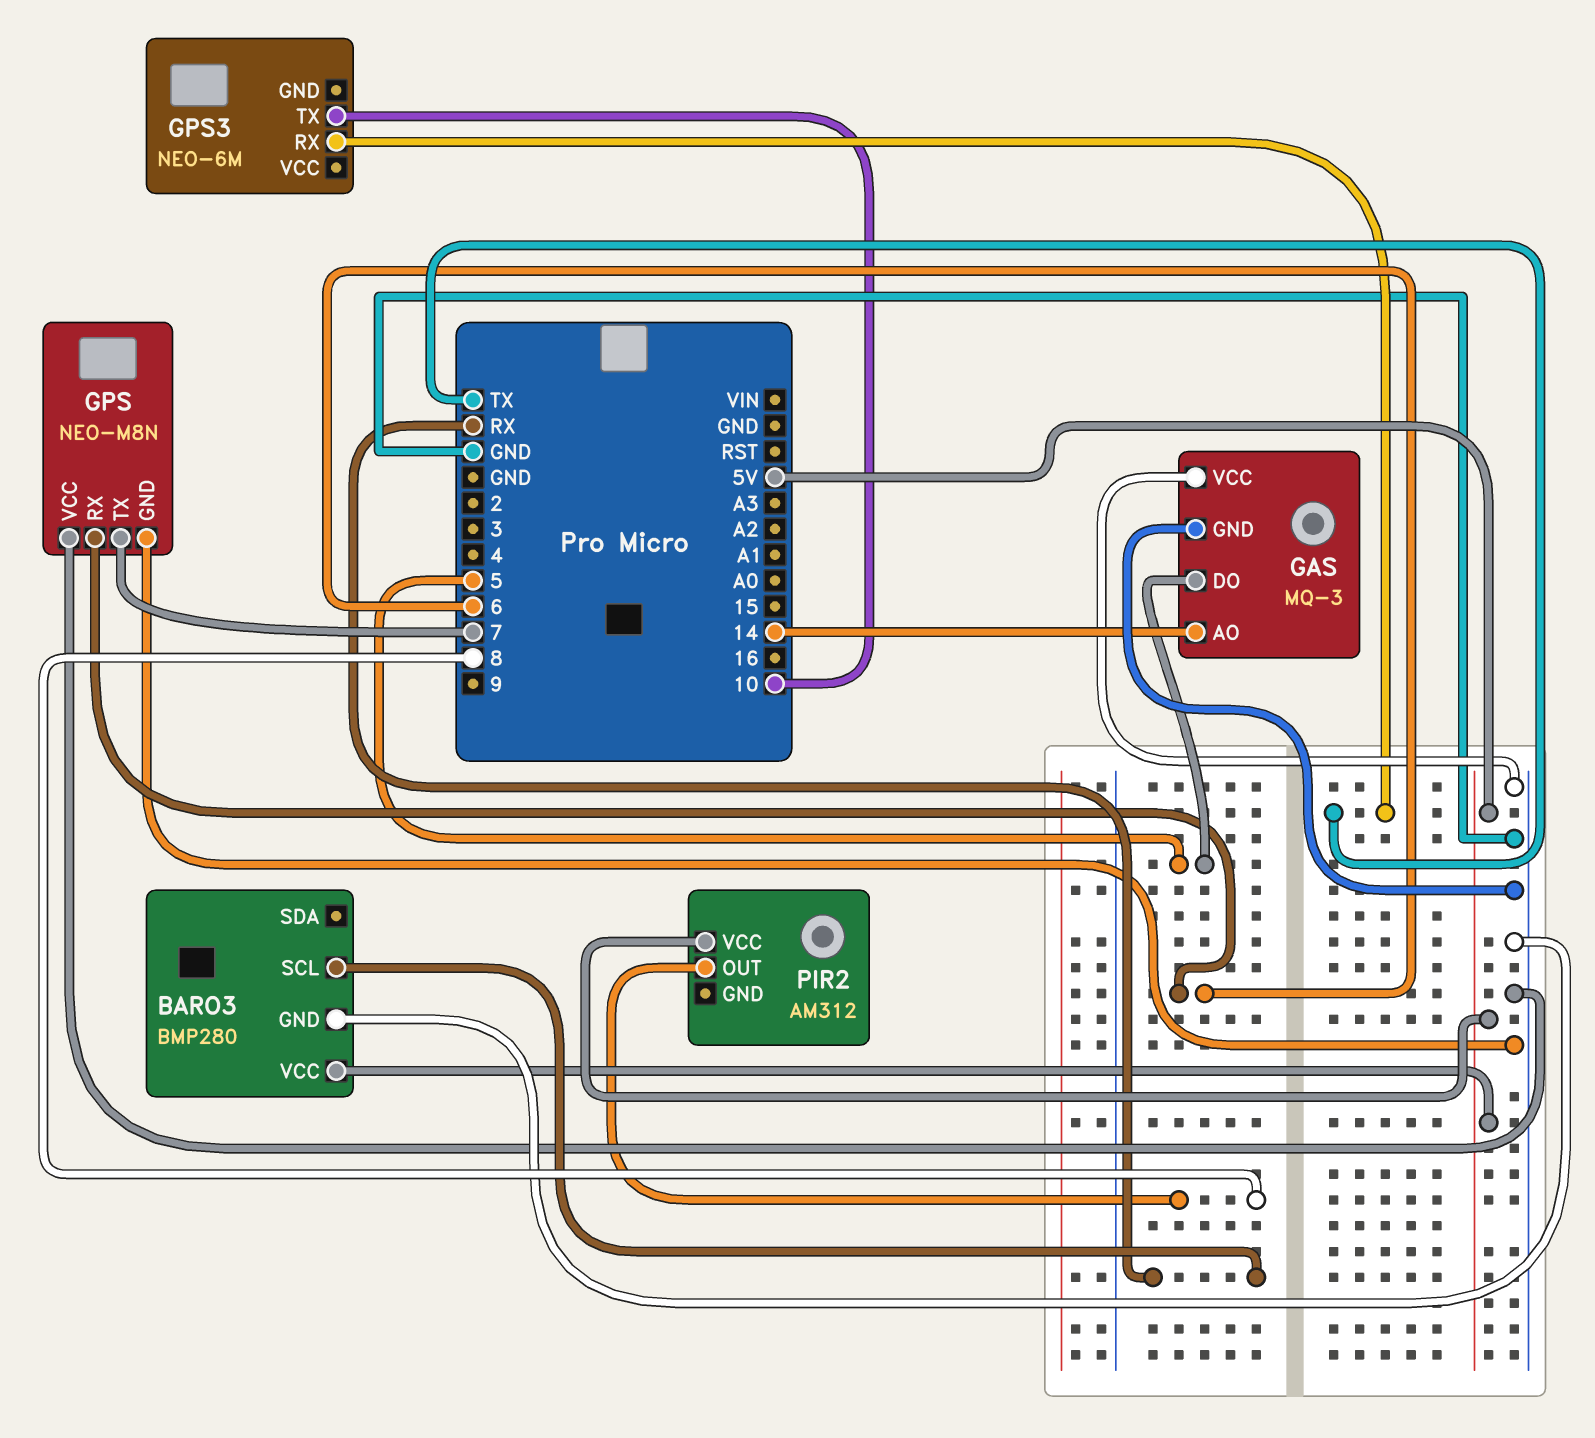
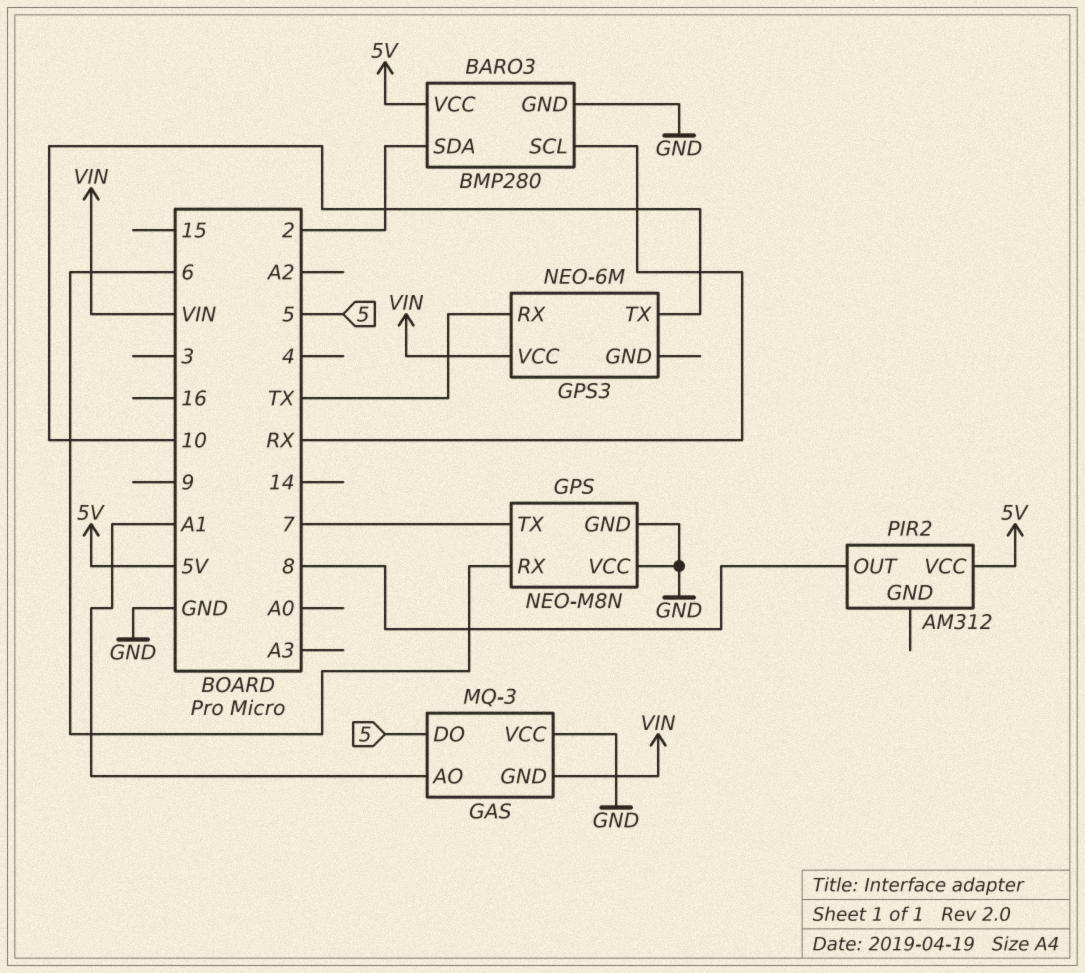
BARO3 pin SDA: none -> 2
GAS pin AO: 14 -> A1
GAS pin GND: GND -> VIN
GPS3 pin VCC: none -> VIN

